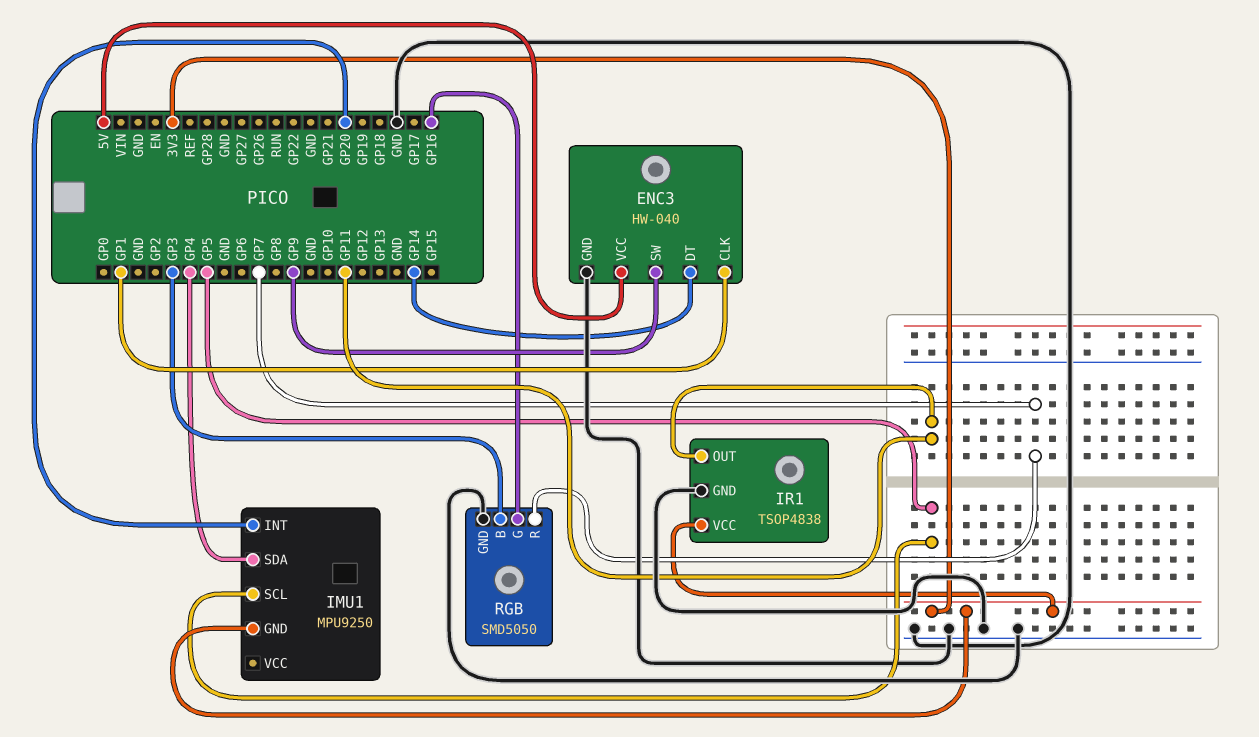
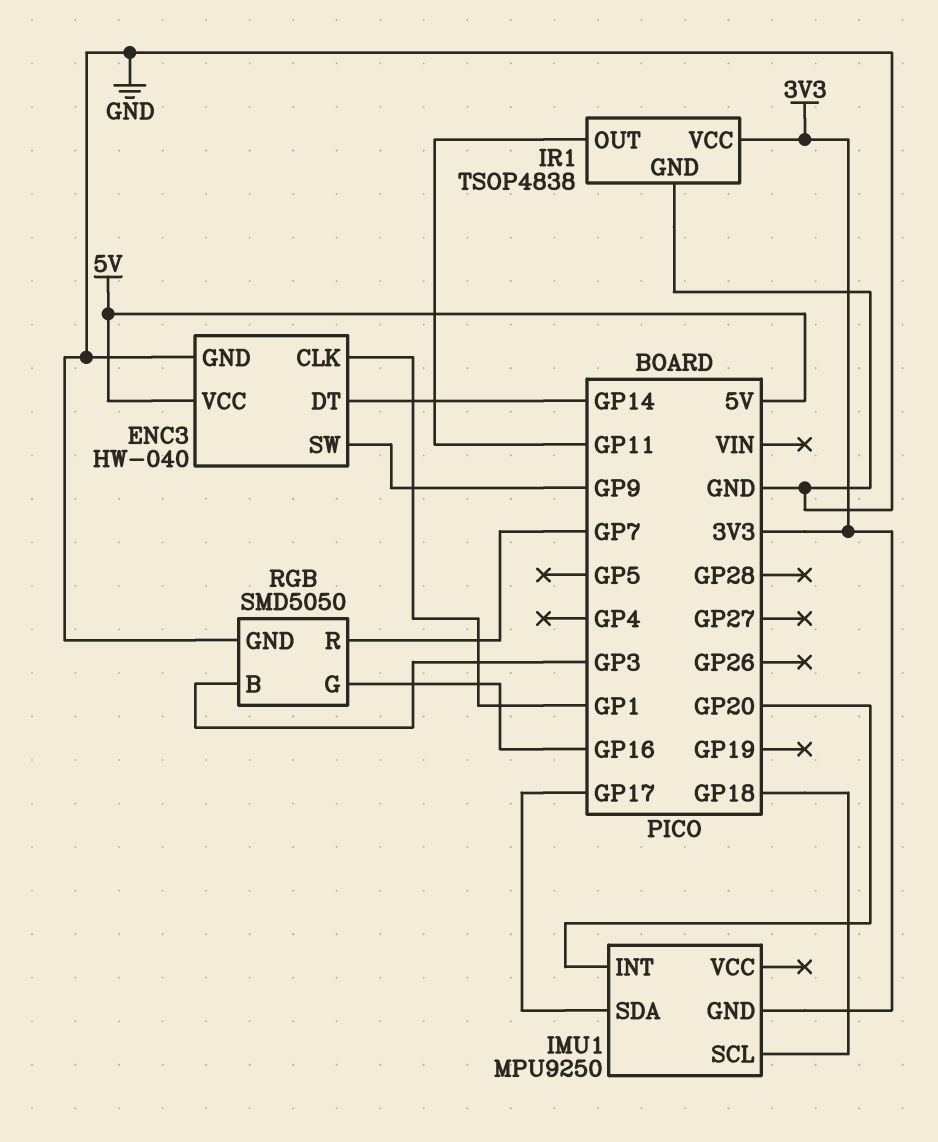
IMU1 pin SCL: GP5 -> GP18
IMU1 pin SDA: GP4 -> GP17

